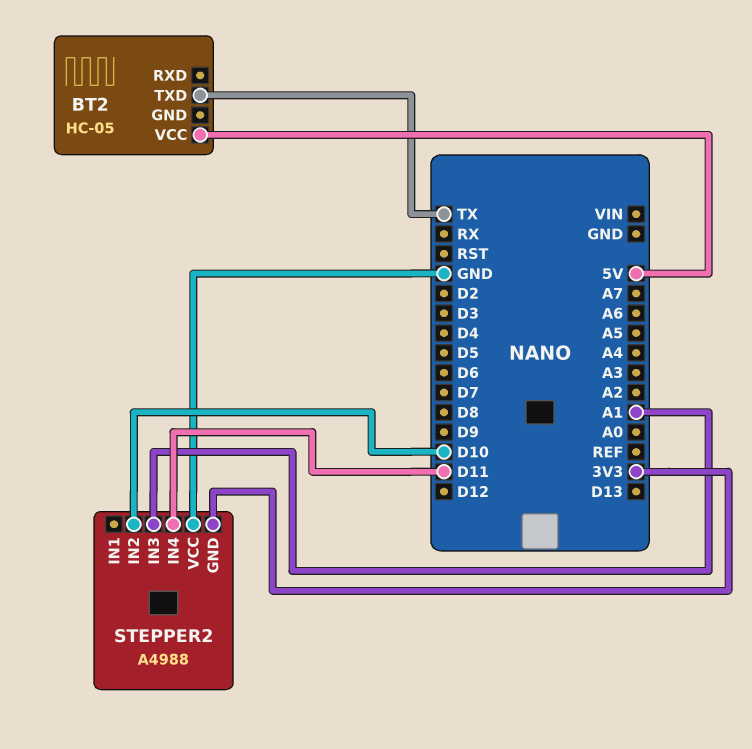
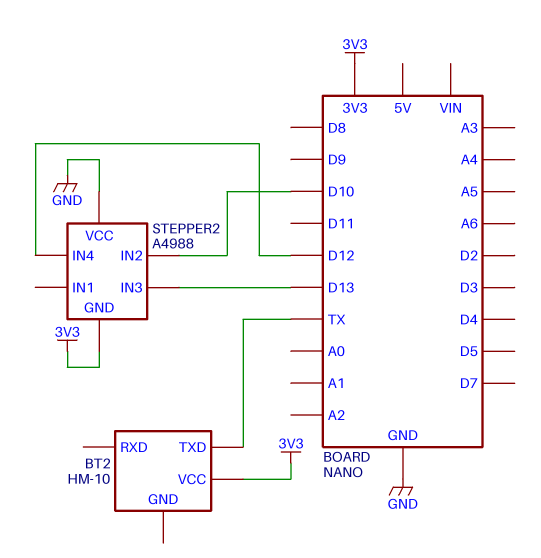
BT2: HC-05 -> HM-10
BT2 pin VCC: 5V -> 3V3
STEPPER2 pin IN3: A1 -> D13
STEPPER2 pin IN4: D11 -> D12

